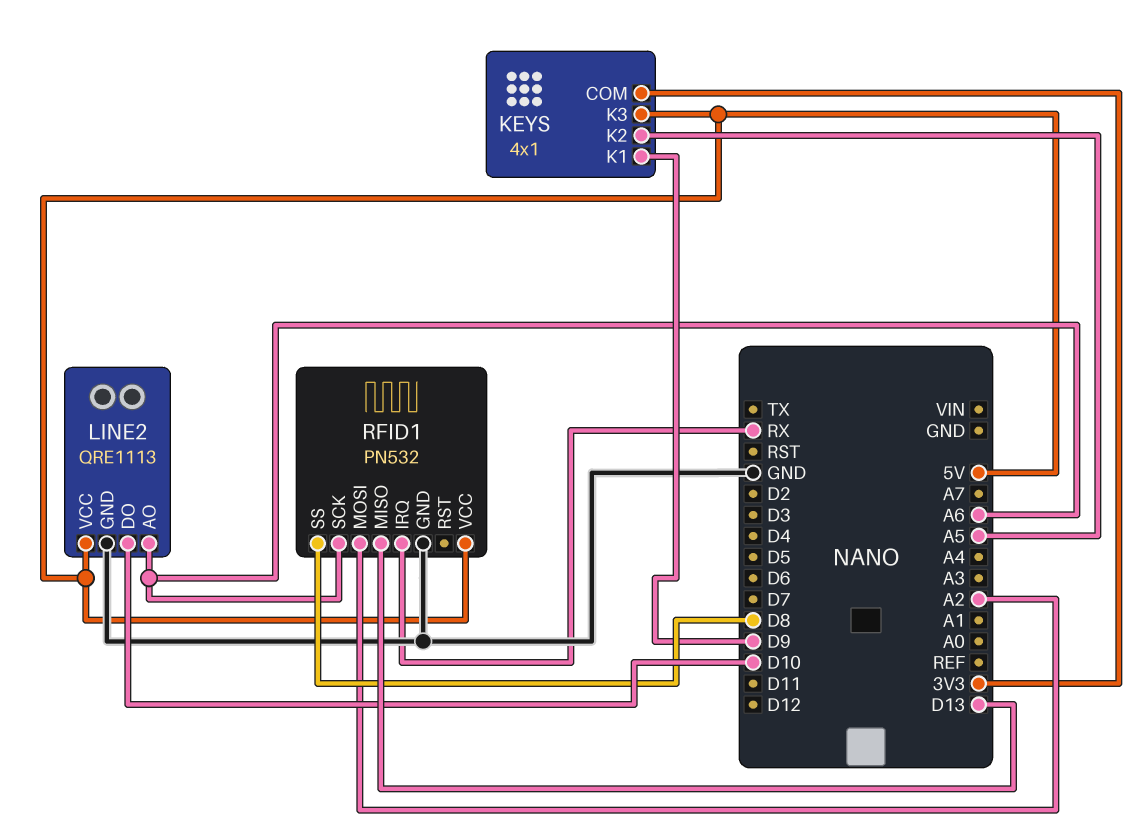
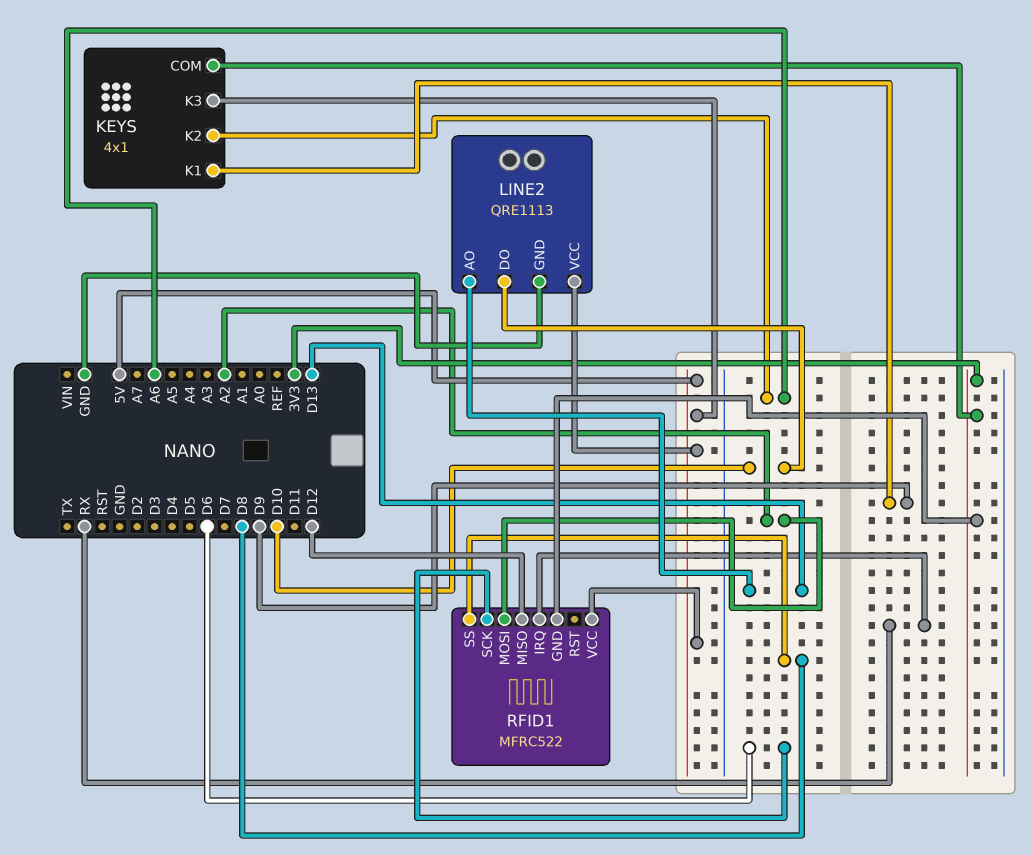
KEYS pin K2: A5 -> A6
LINE2 pin AO: A6 -> D13
RFID1: PN532 -> MFRC522
RFID1 pin GND: GND -> 3V3
RFID1 pin MISO: D13 -> D12
RFID1 pin SCK: A6 -> D6

